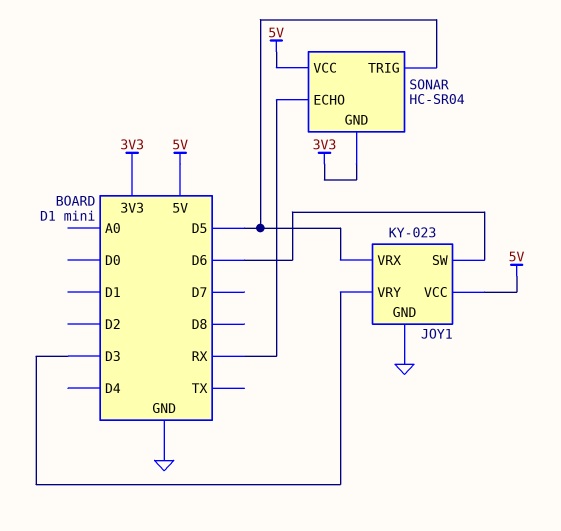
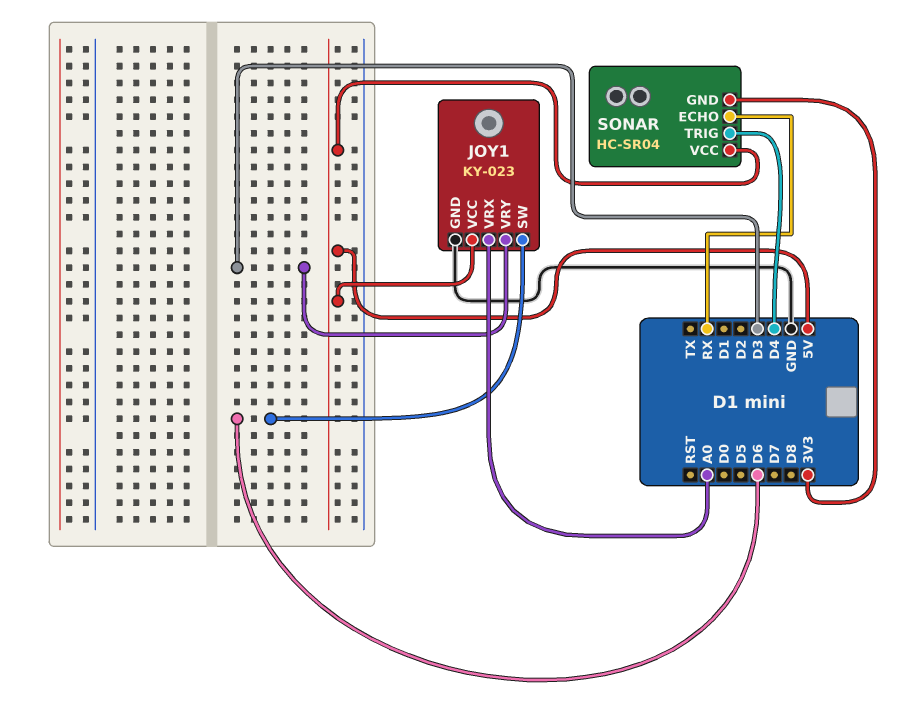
JOY1 pin VRX: D5 -> A0
SONAR pin TRIG: D5 -> D4

